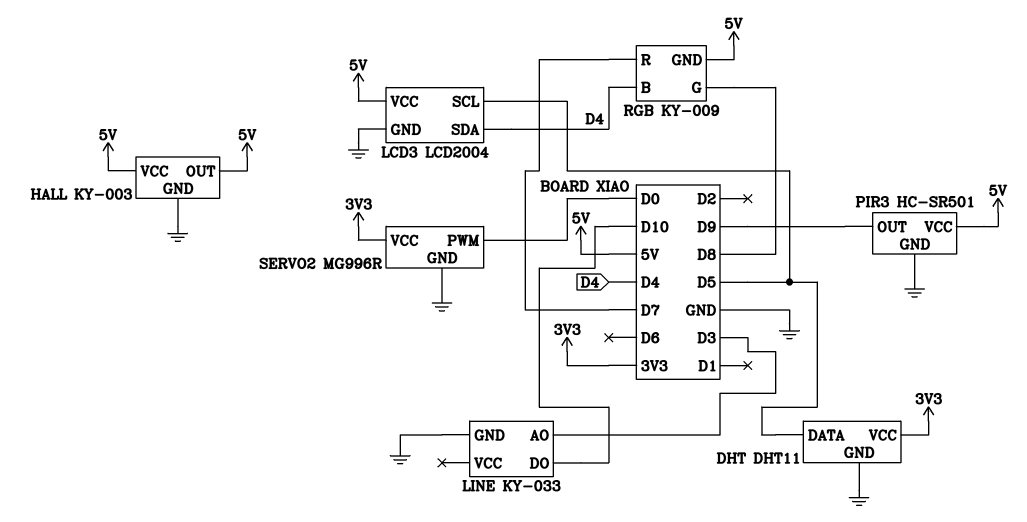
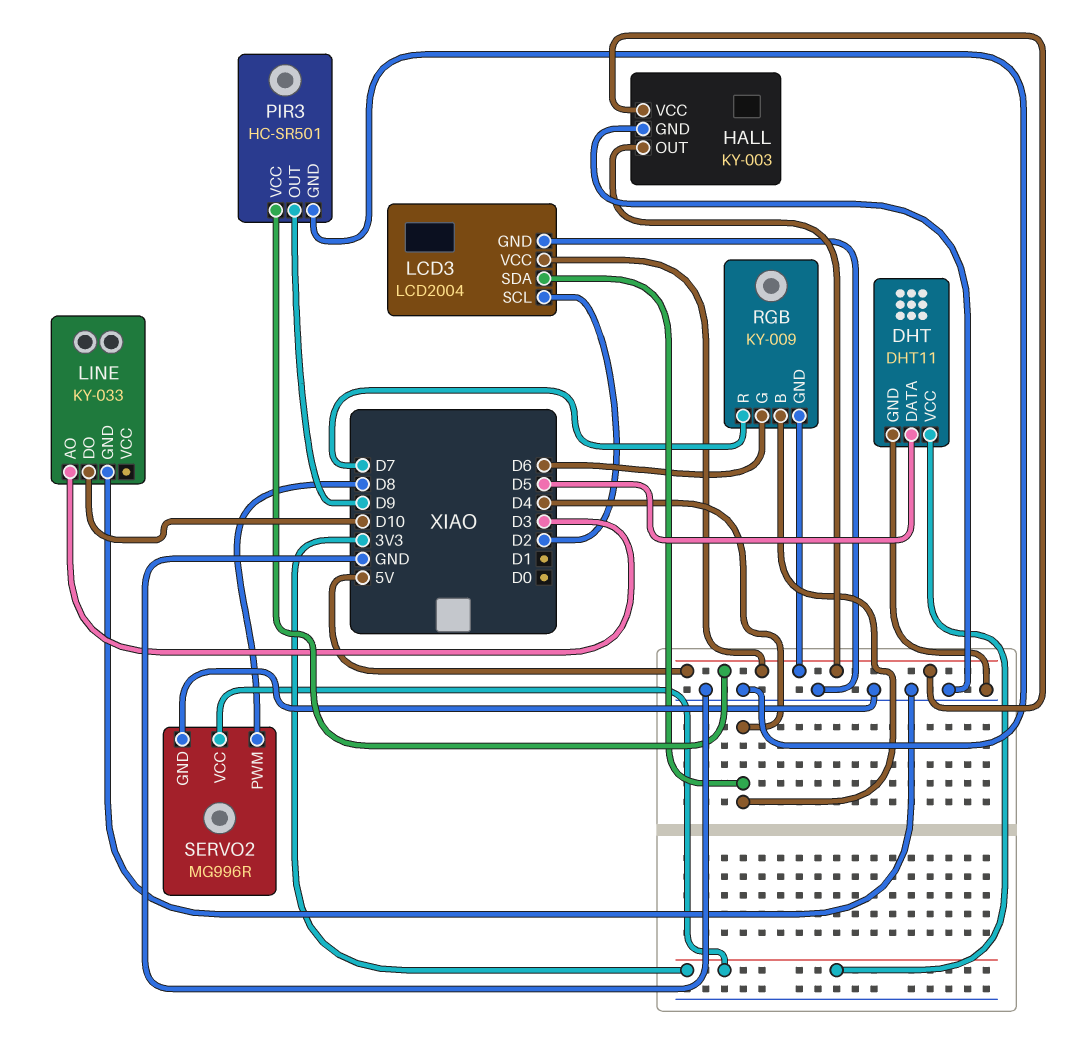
LCD3 pin SCL: D5 -> D2
RGB pin G: D8 -> D6
SERVO2 pin PWM: D0 -> D8

